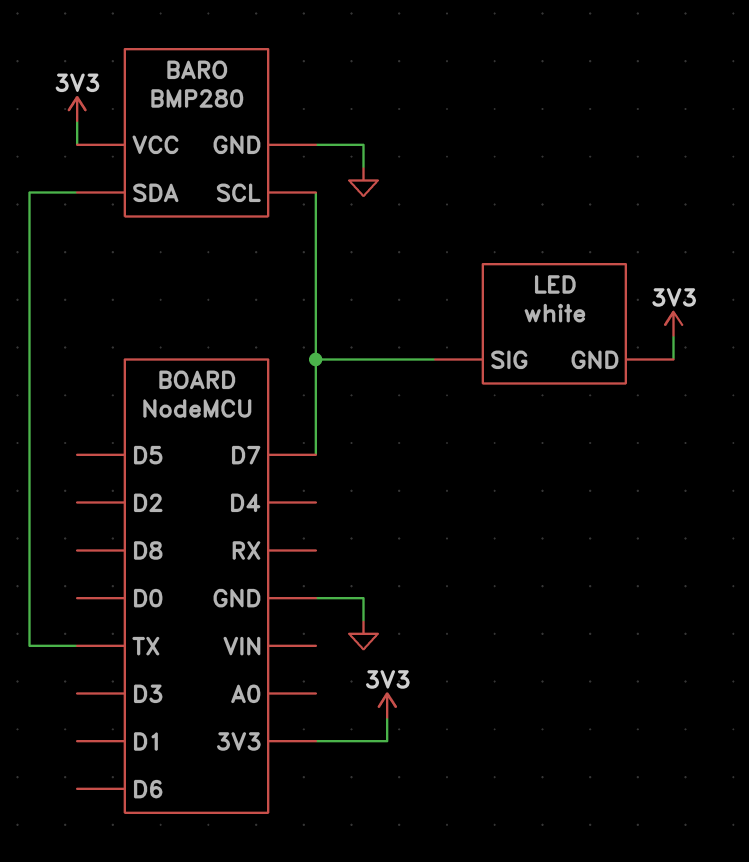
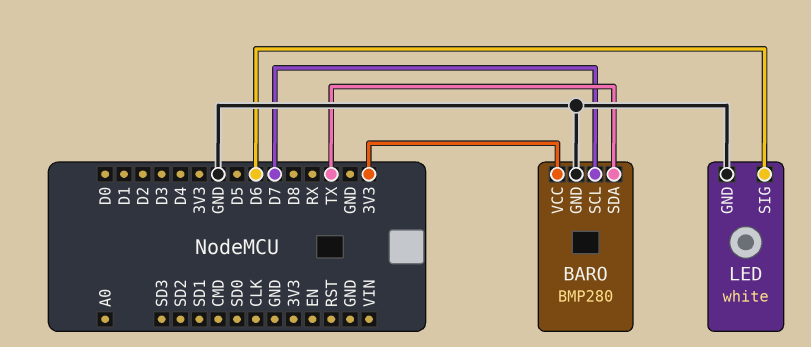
LED pin GND: 3V3 -> GND
LED pin SIG: D7 -> D6

